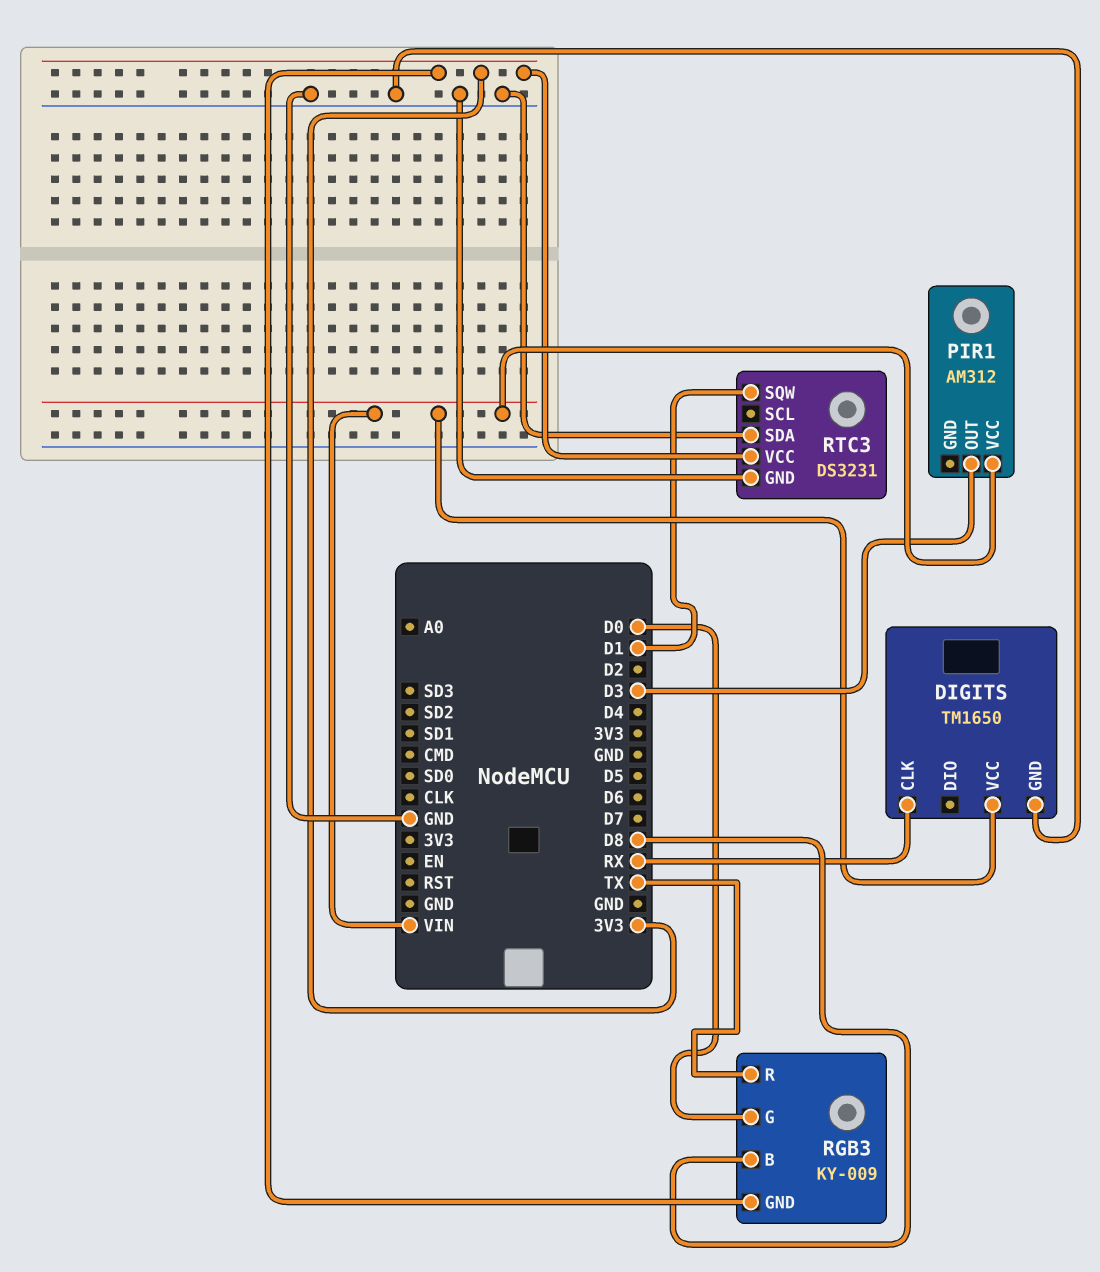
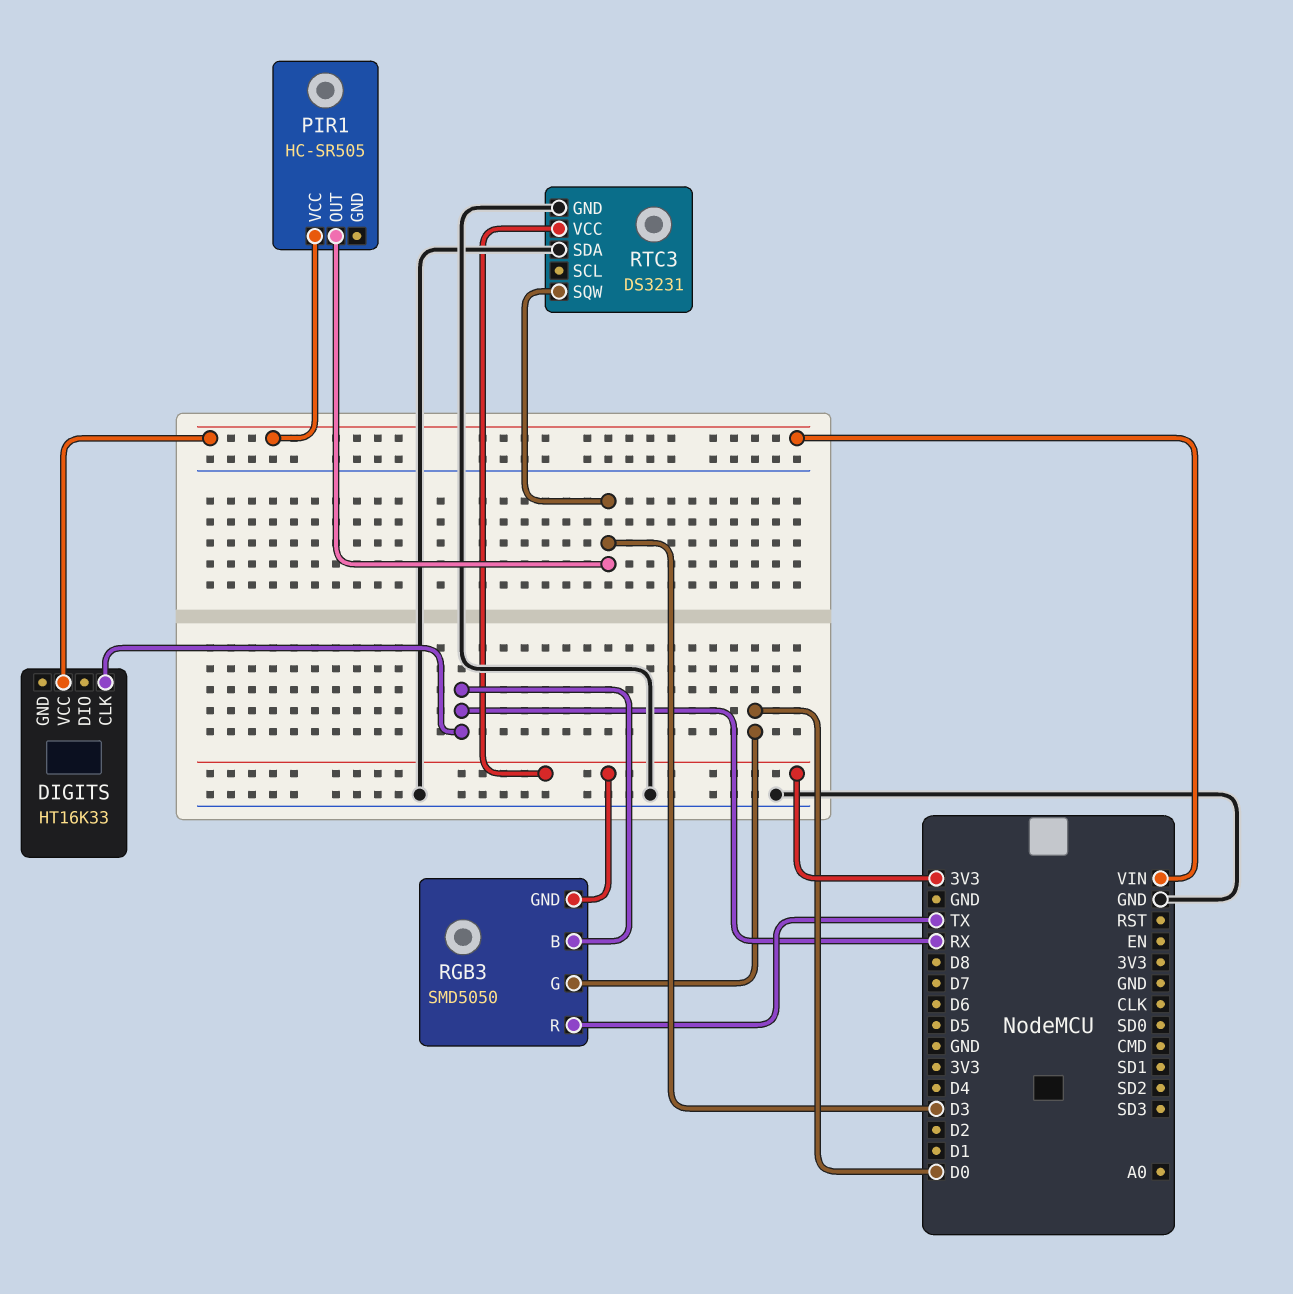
DIGITS: TM1650 -> HT16K33
DIGITS pin GND: GND -> none
PIR1: AM312 -> HC-SR505
RGB3: KY-009 -> SMD5050
RGB3 pin B: D8 -> RX
RTC3 pin SQW: D1 -> D3

